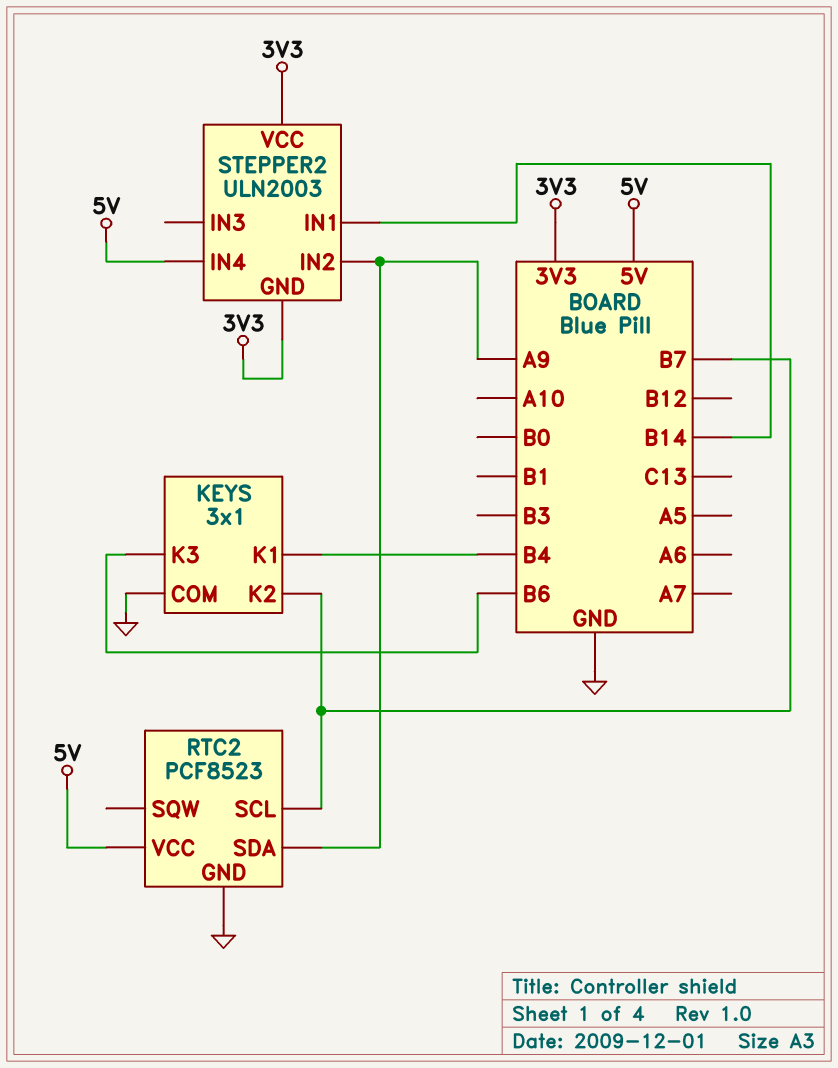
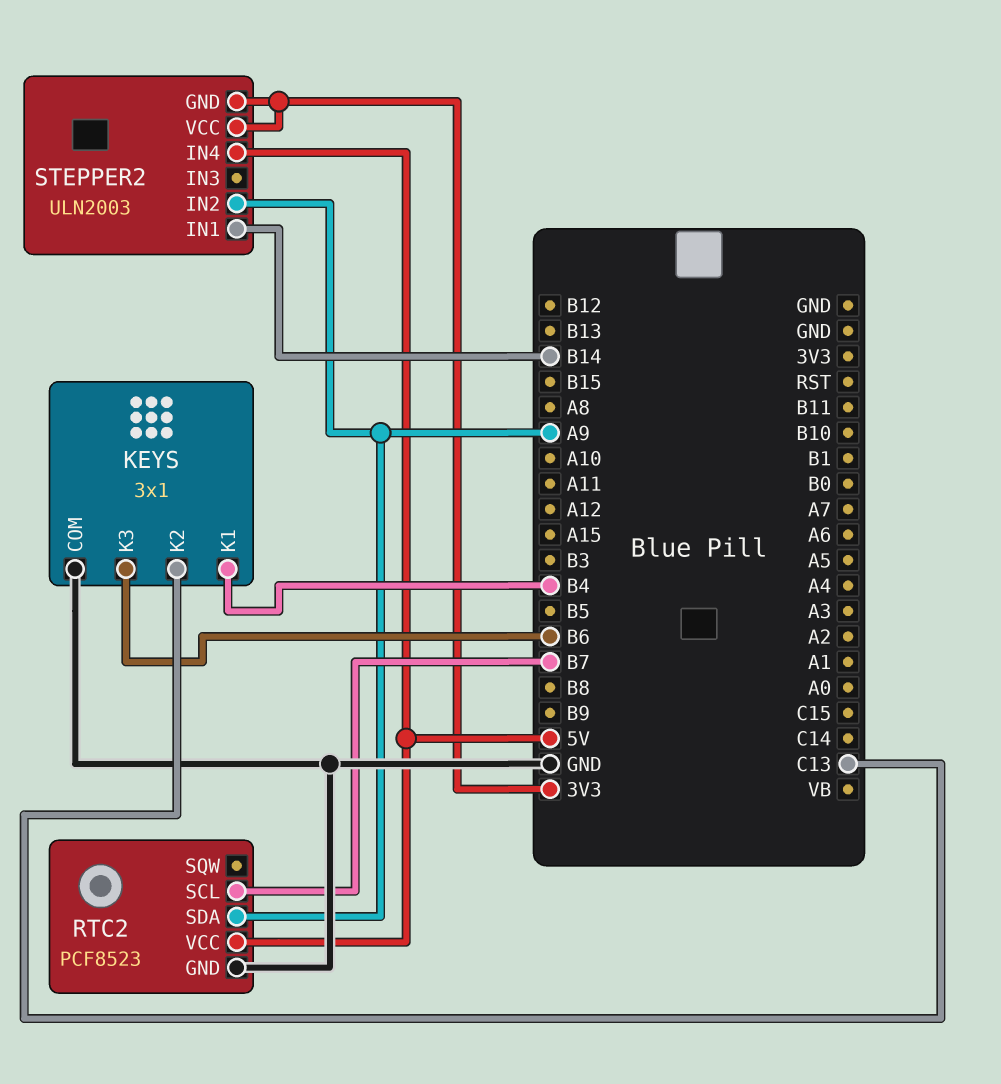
KEYS pin K2: B7 -> C13

